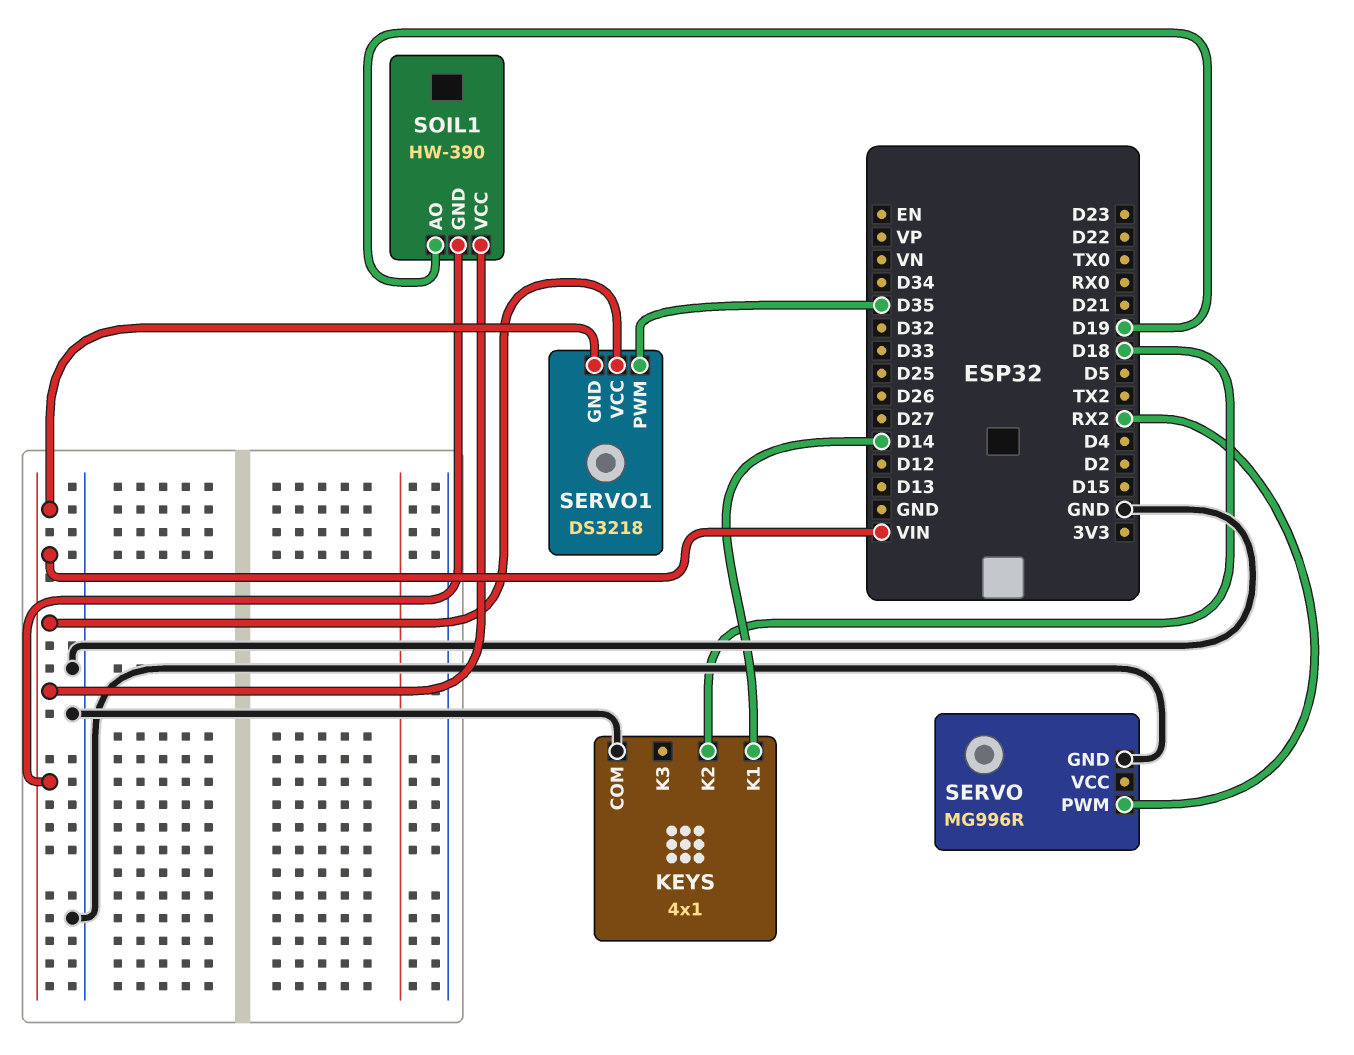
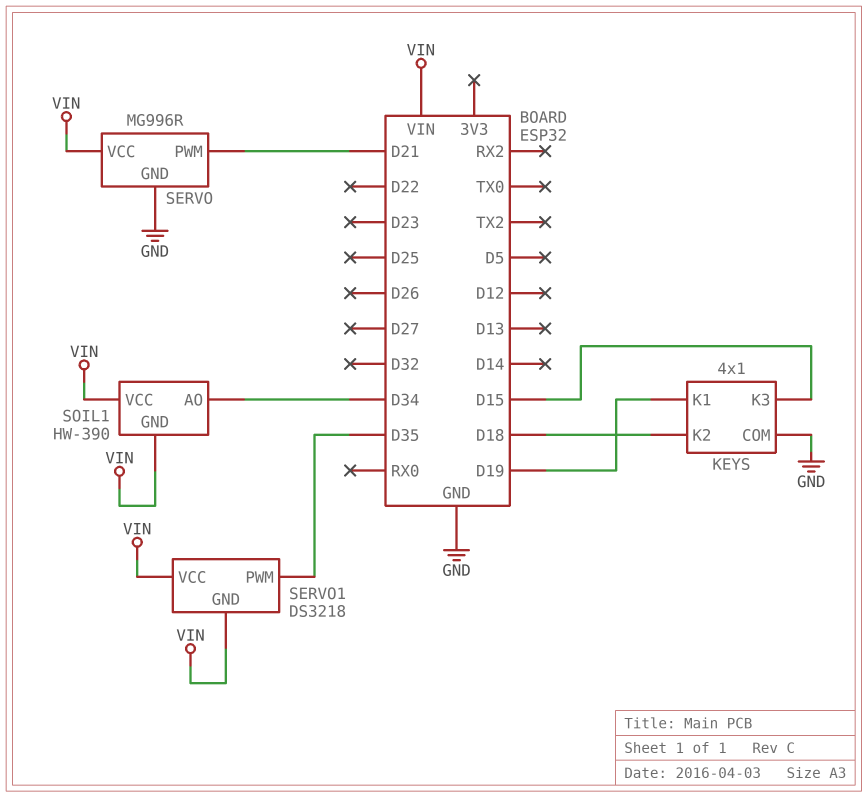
KEYS pin K1: D14 -> D19
KEYS pin K3: none -> D15
SERVO pin PWM: RX2 -> D21
SERVO pin VCC: none -> VIN
SOIL1 pin AO: D19 -> D34

